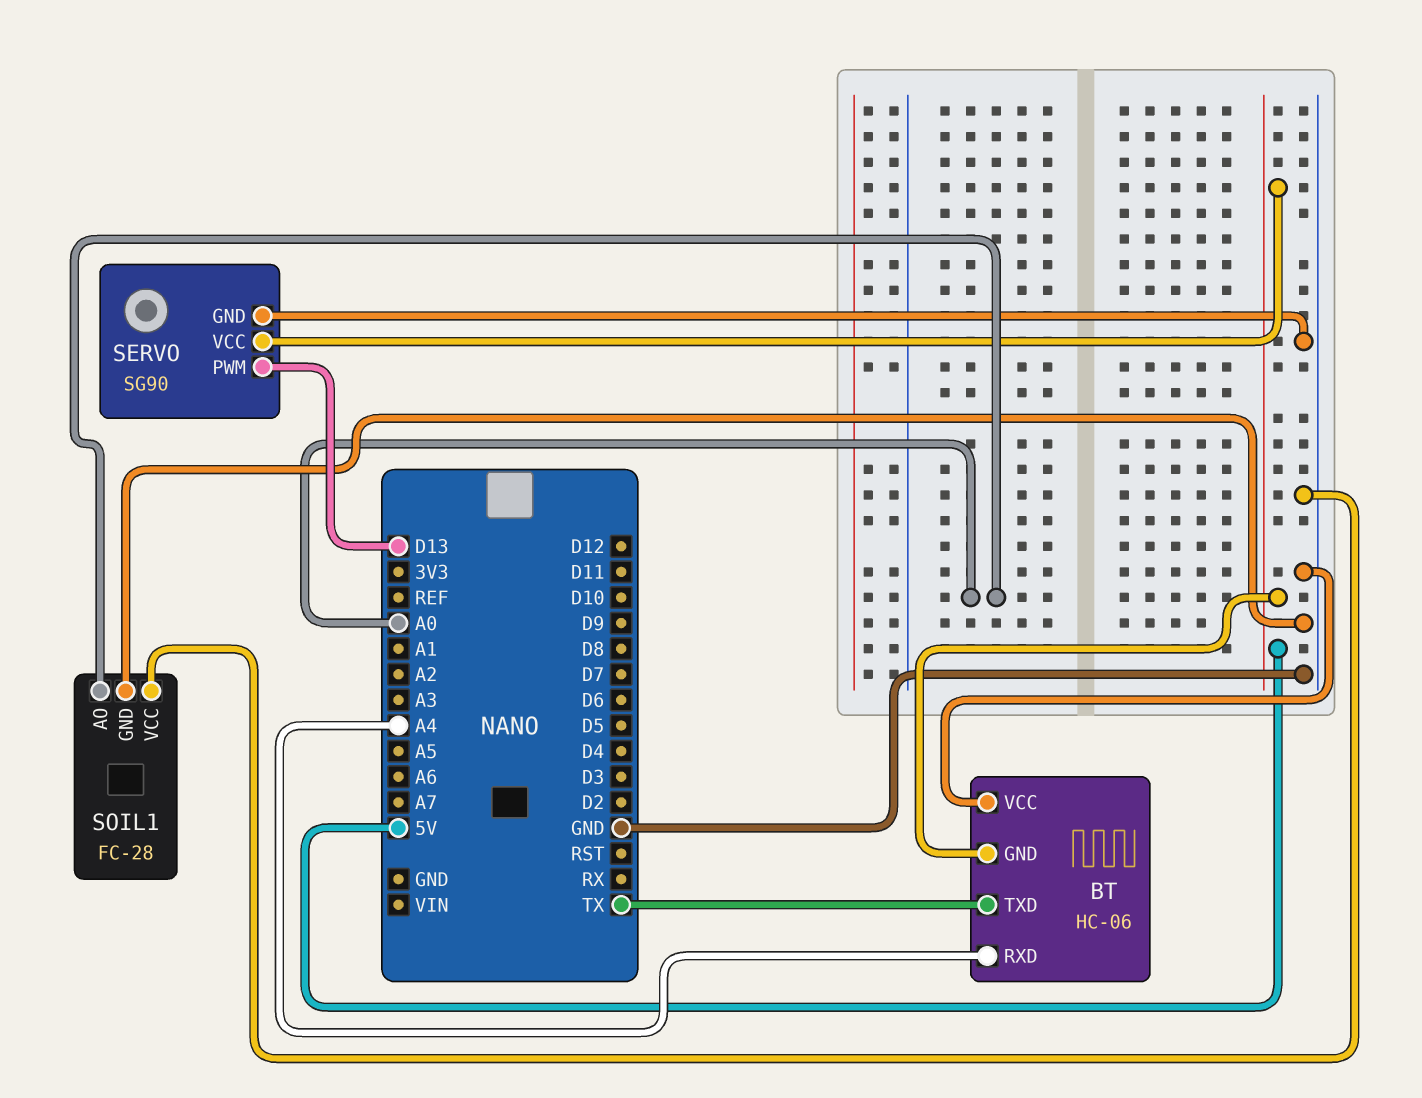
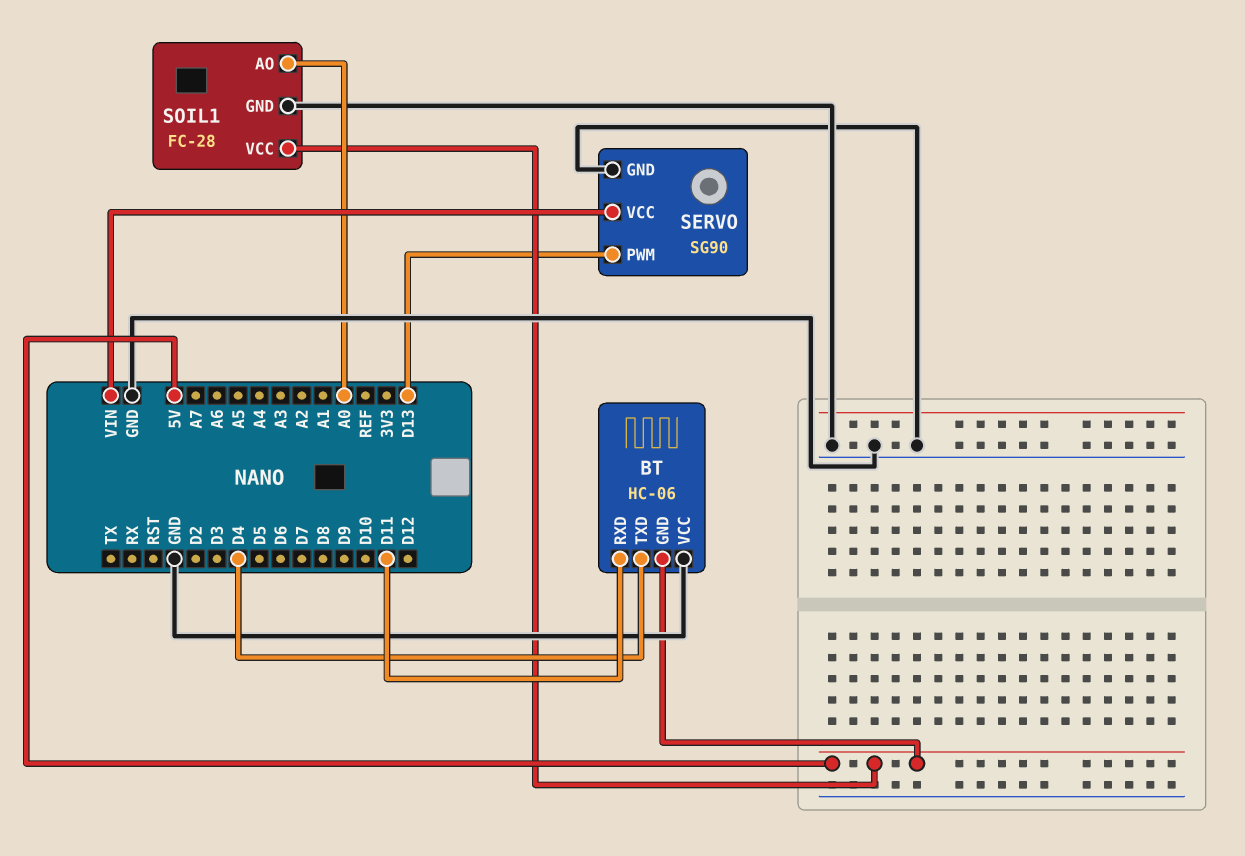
BT pin RXD: A4 -> D11
BT pin TXD: TX -> D4
SERVO pin VCC: 5V -> VIN
SOIL1 pin VCC: GND -> 5V

